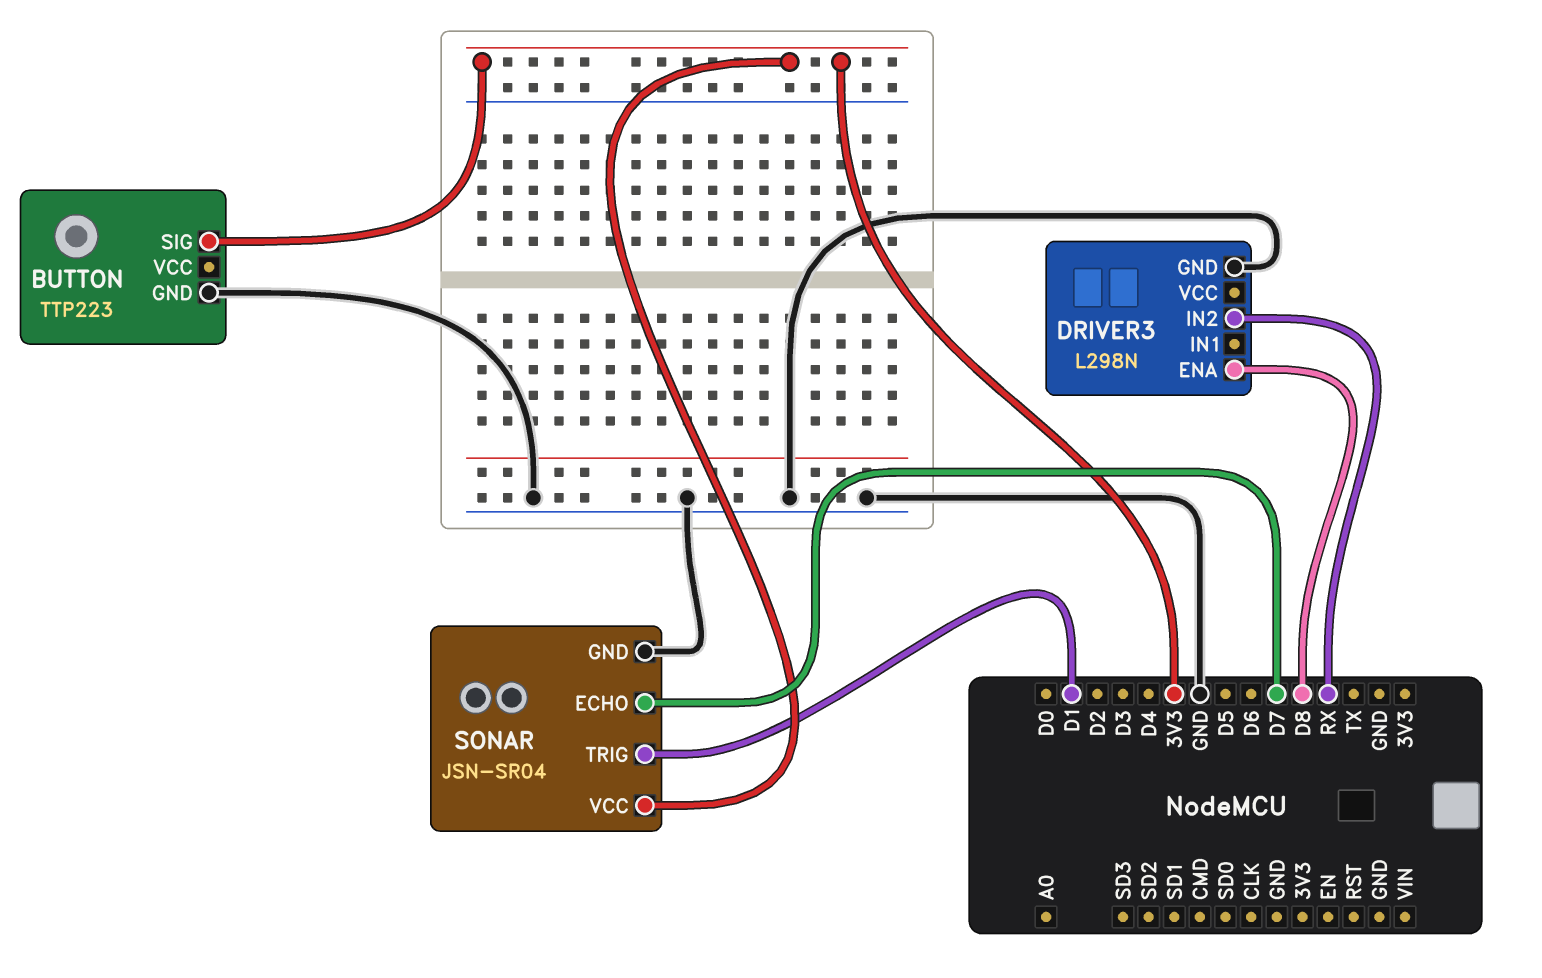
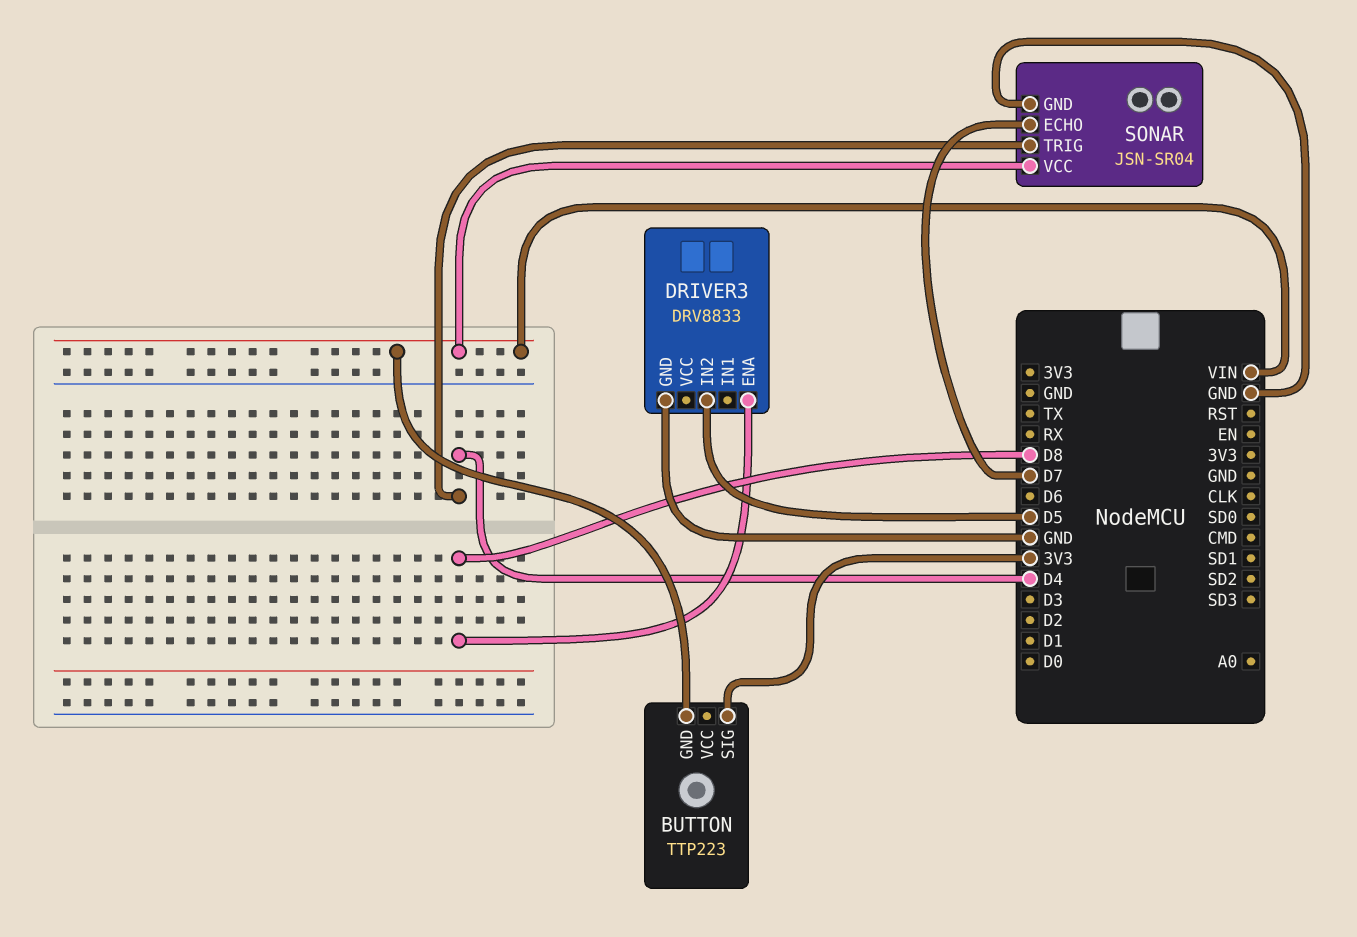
BUTTON pin GND: GND -> VIN
DRIVER3: L298N -> DRV8833
DRIVER3 pin IN2: RX -> D5
SONAR pin TRIG: D1 -> D4
SONAR pin VCC: 3V3 -> VIN

